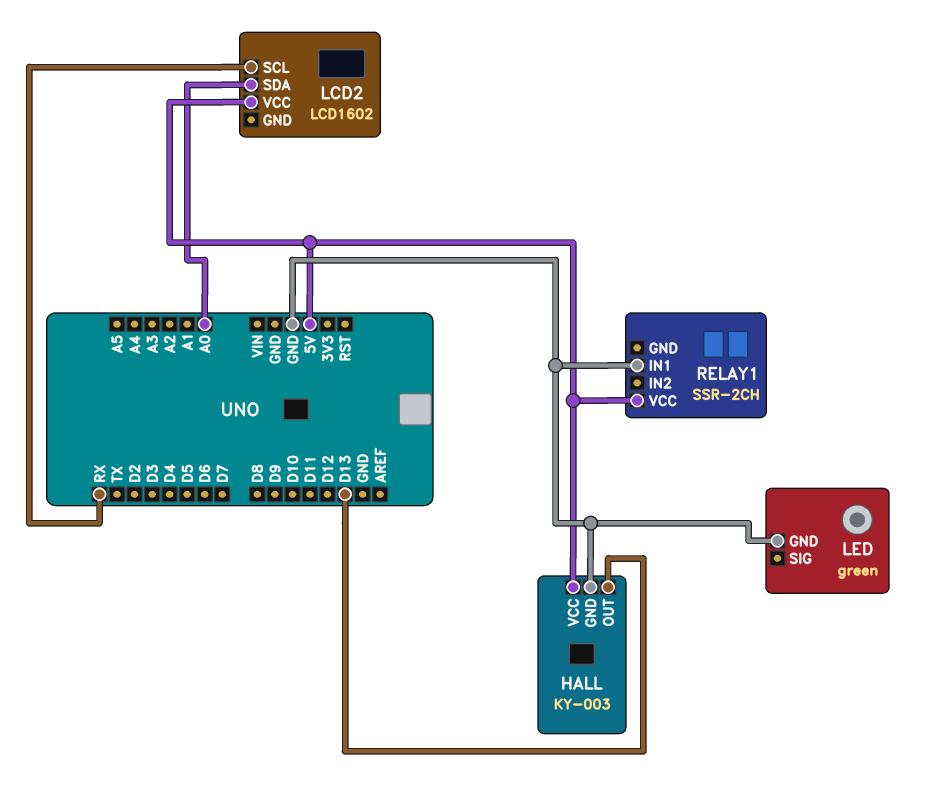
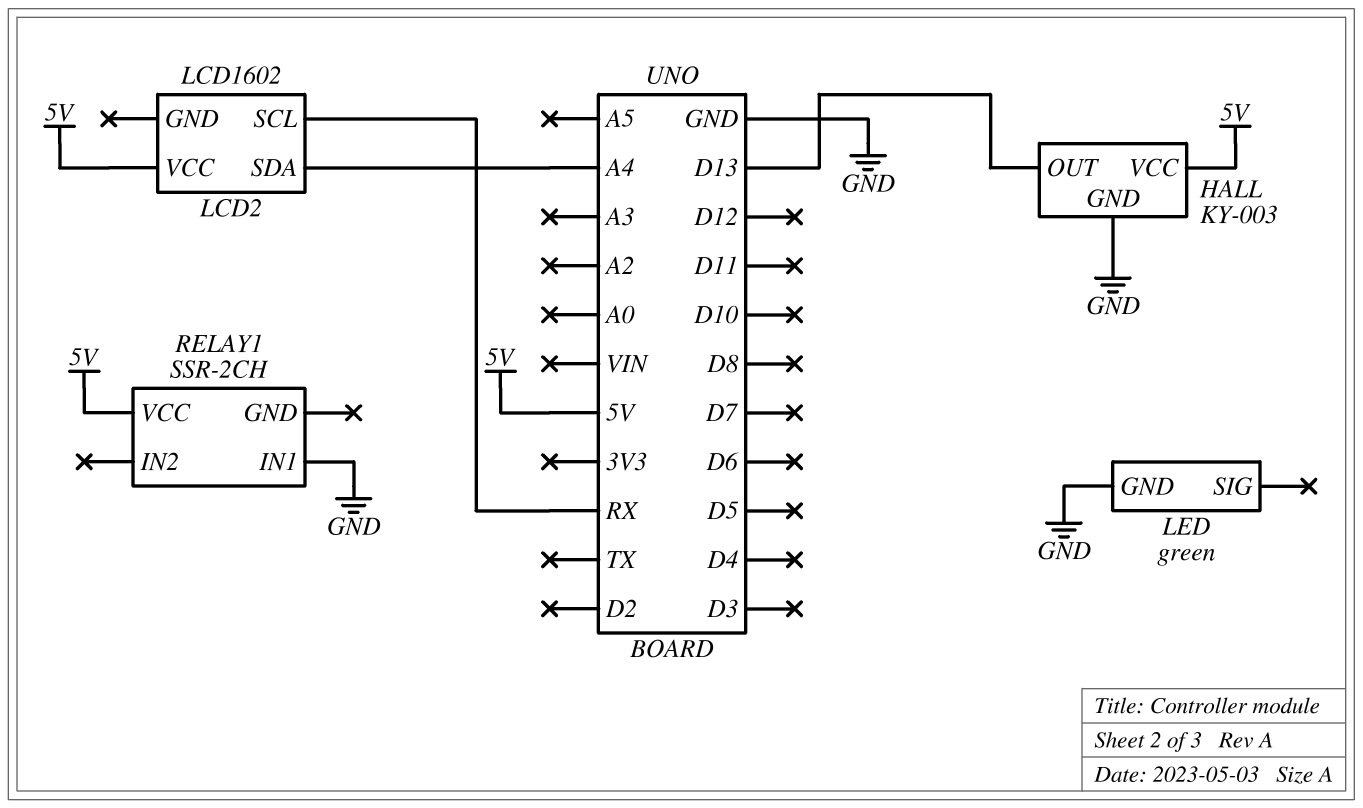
LCD2 pin SDA: A0 -> A4

